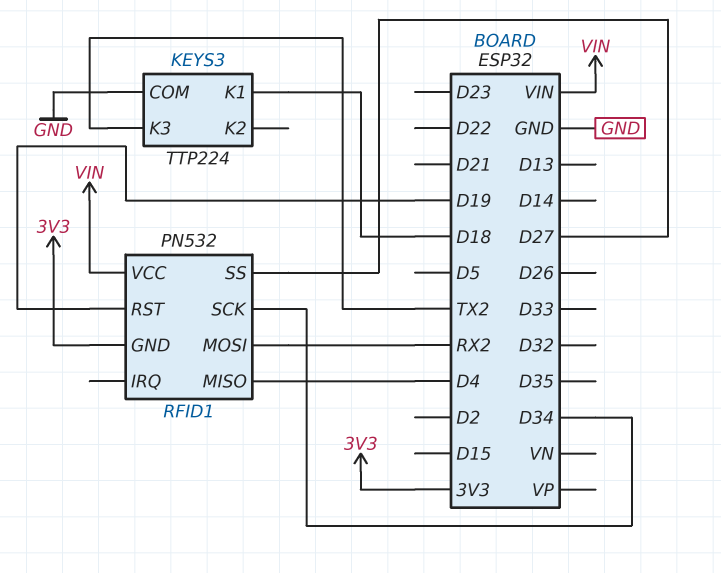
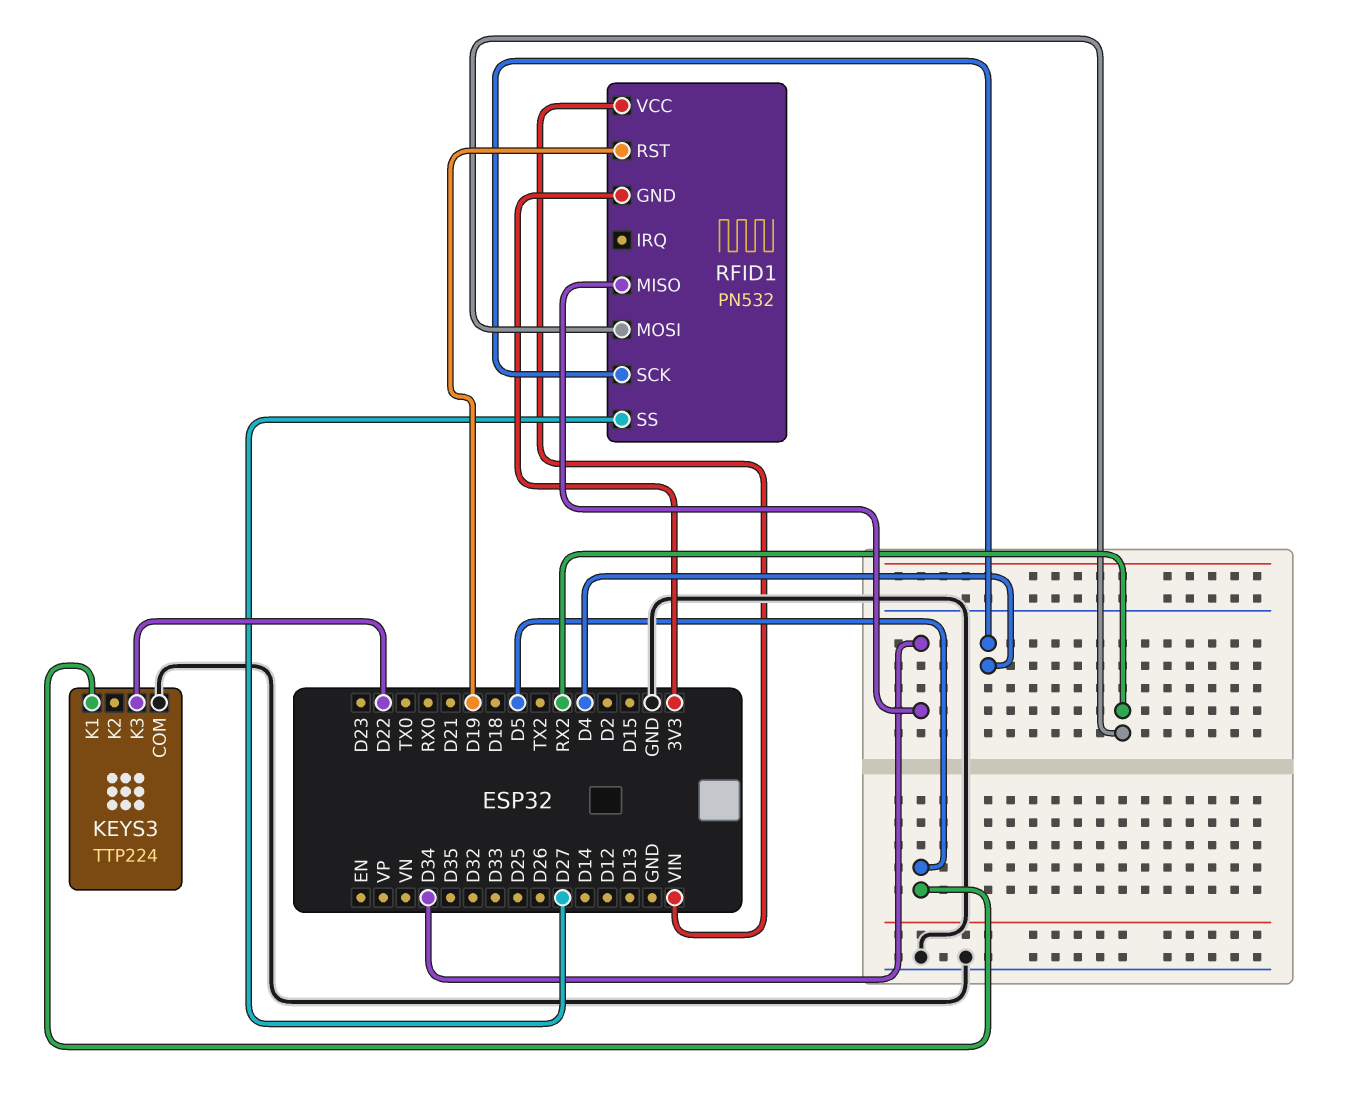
KEYS3 pin K1: D18 -> D5
KEYS3 pin K3: TX2 -> D22
RFID1 pin MISO: D4 -> D34
RFID1 pin SCK: D34 -> D4

